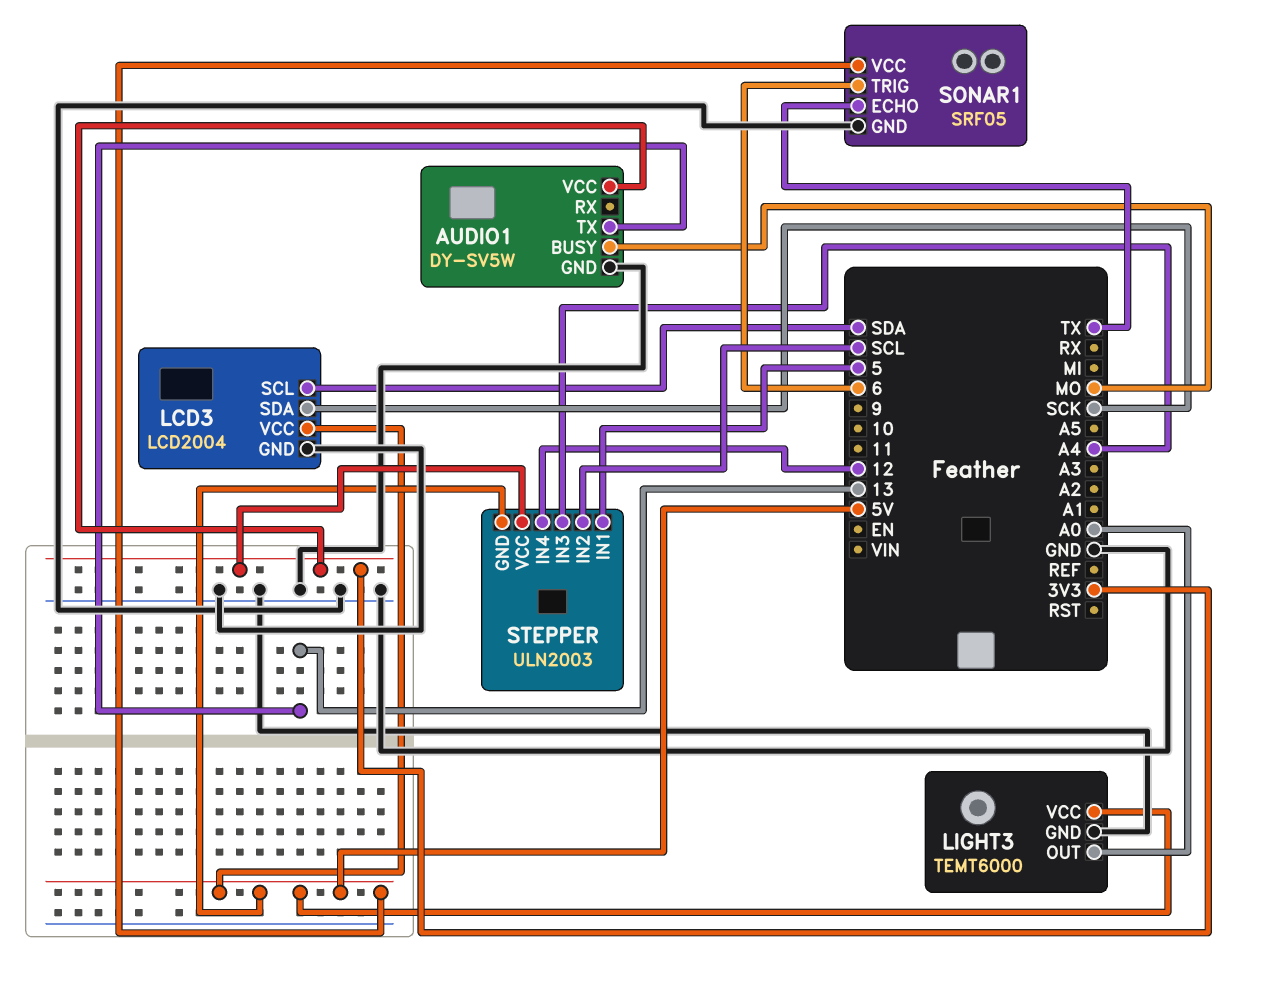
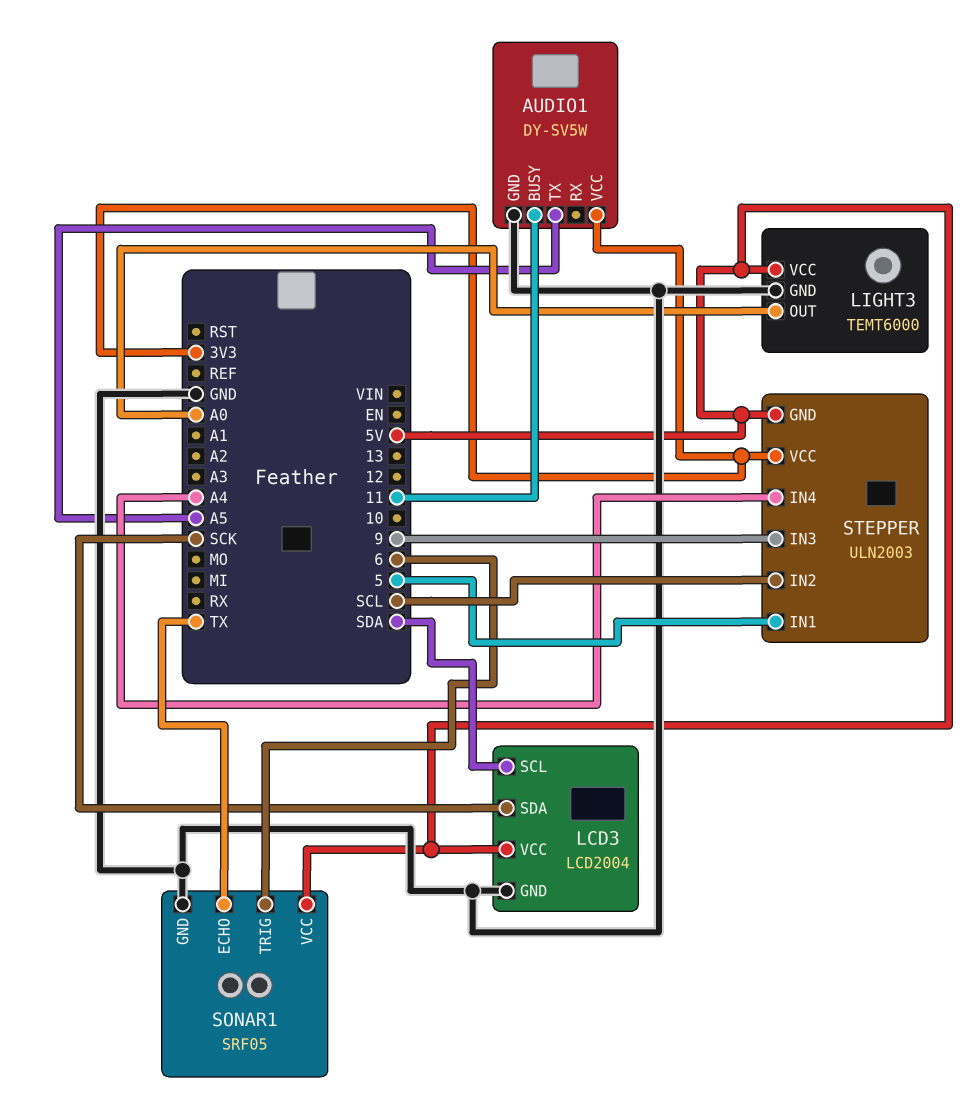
AUDIO1 pin BUSY: MO -> 11
AUDIO1 pin TX: 13 -> A5
STEPPER pin IN3: A4 -> 9
STEPPER pin IN4: 12 -> A4

